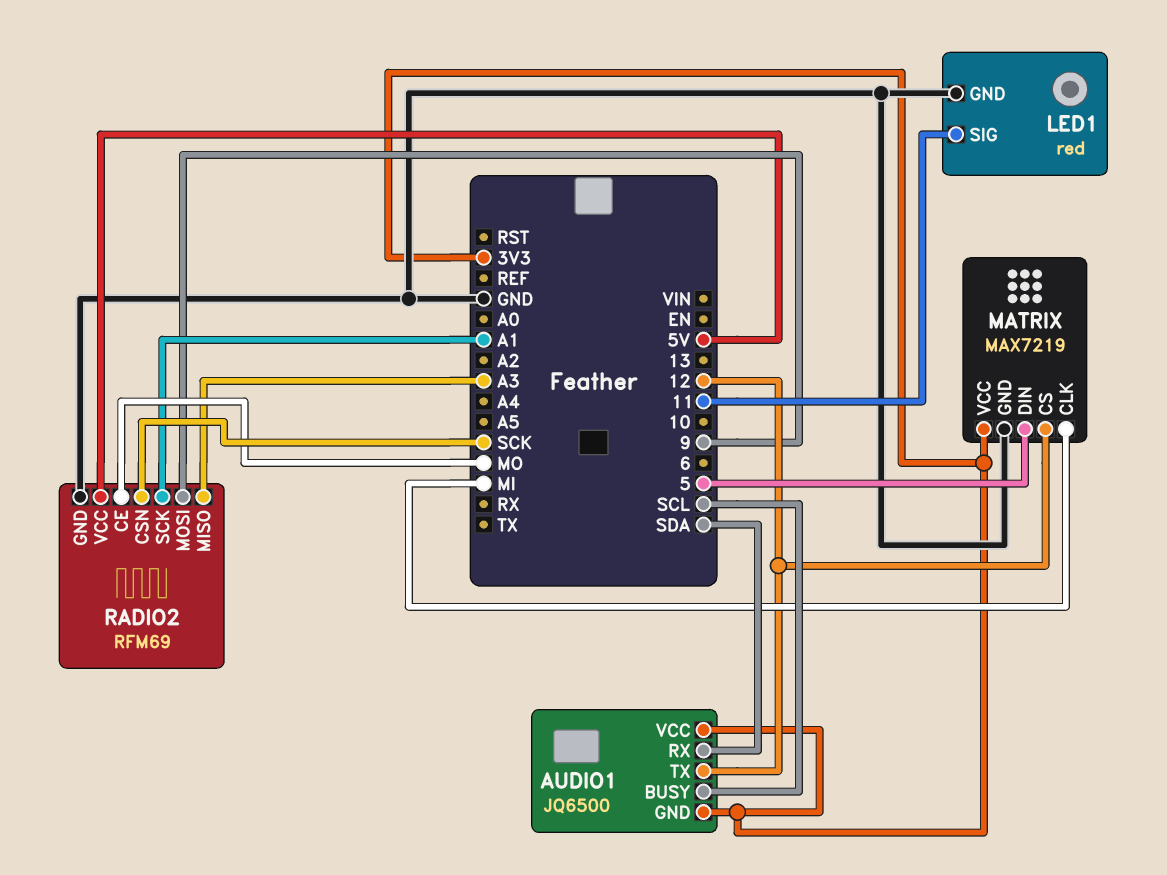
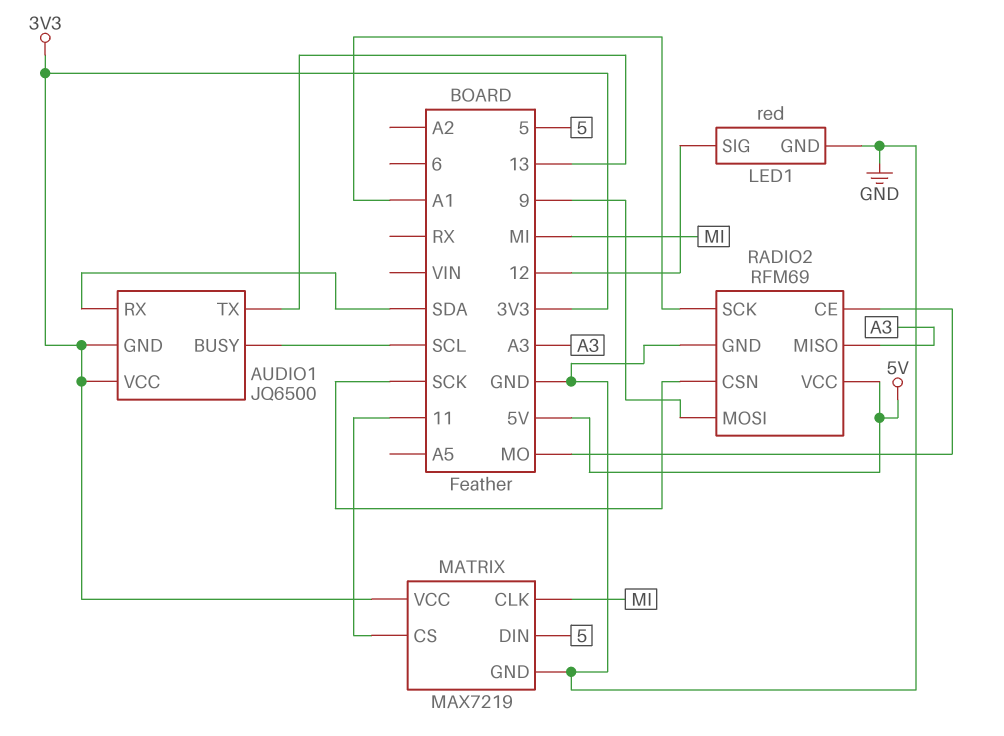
AUDIO1 pin TX: 12 -> 13
LED1 pin SIG: 11 -> 12
MATRIX pin CS: 12 -> 11

